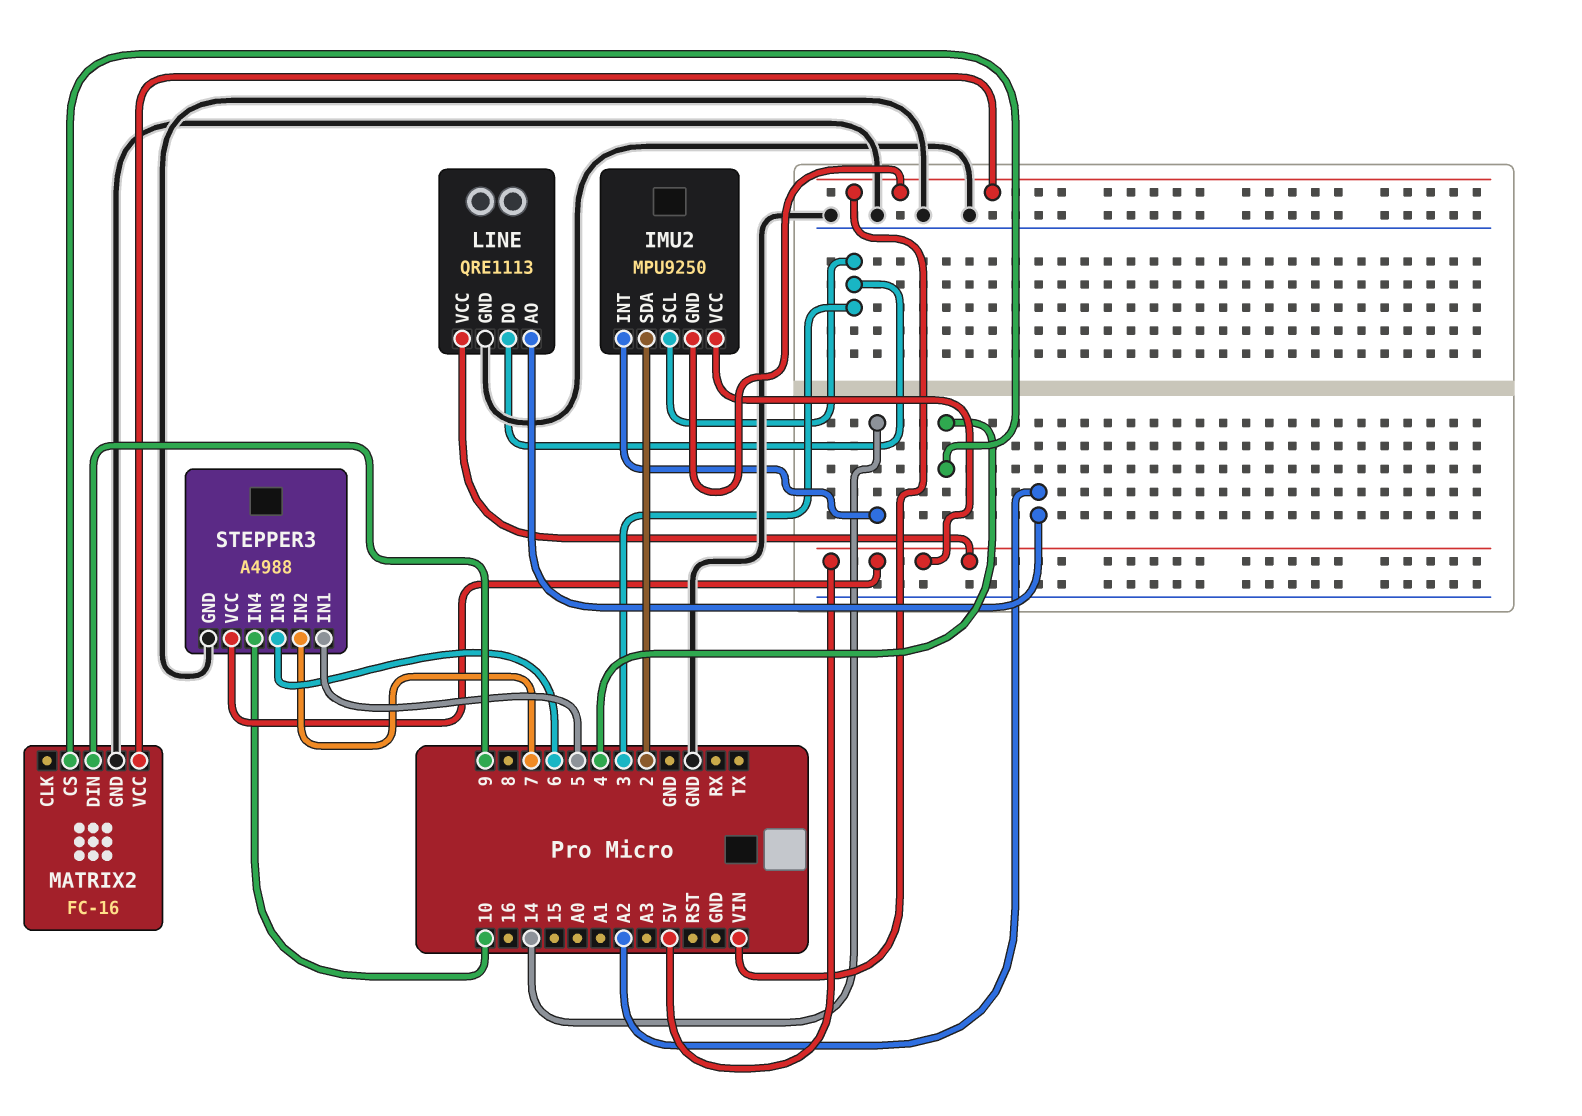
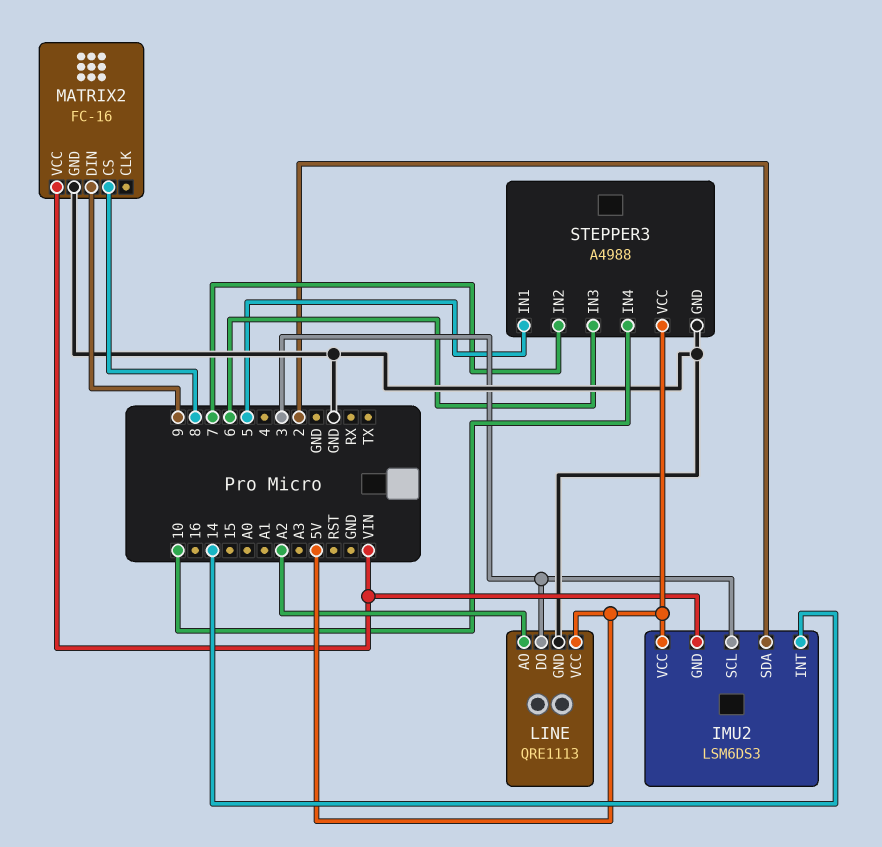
IMU2: MPU9250 -> LSM6DS3
MATRIX2 pin CS: 4 -> 8

